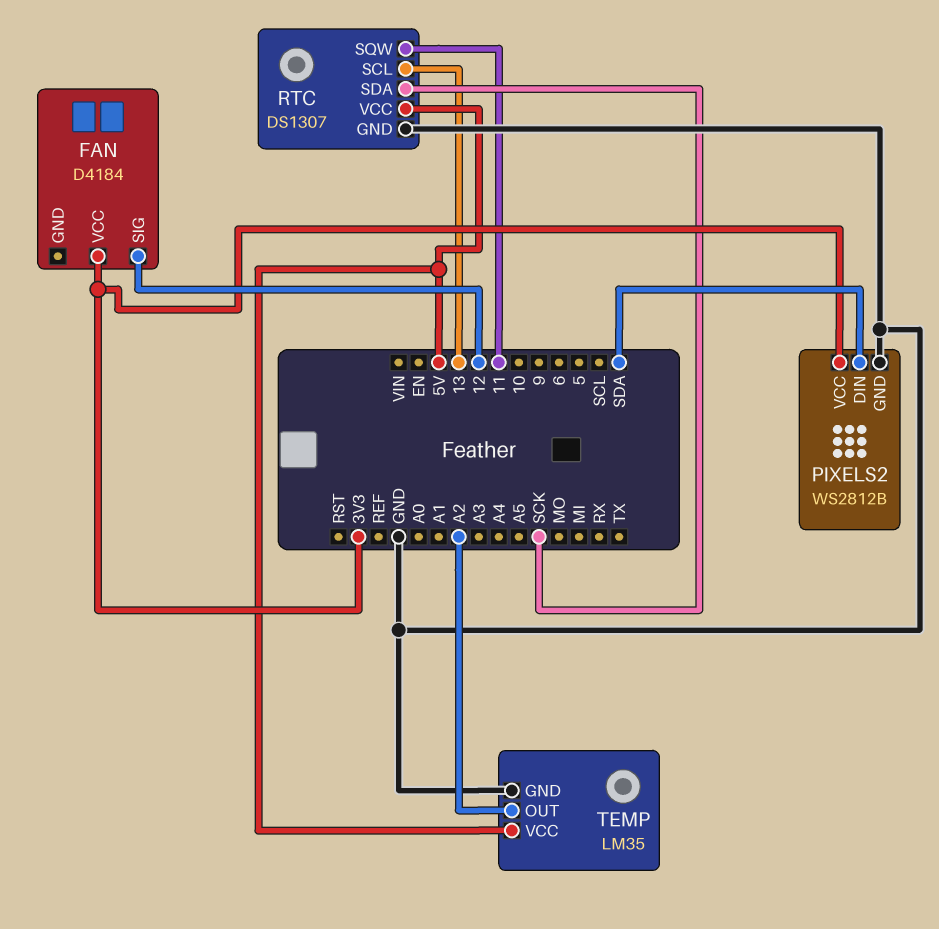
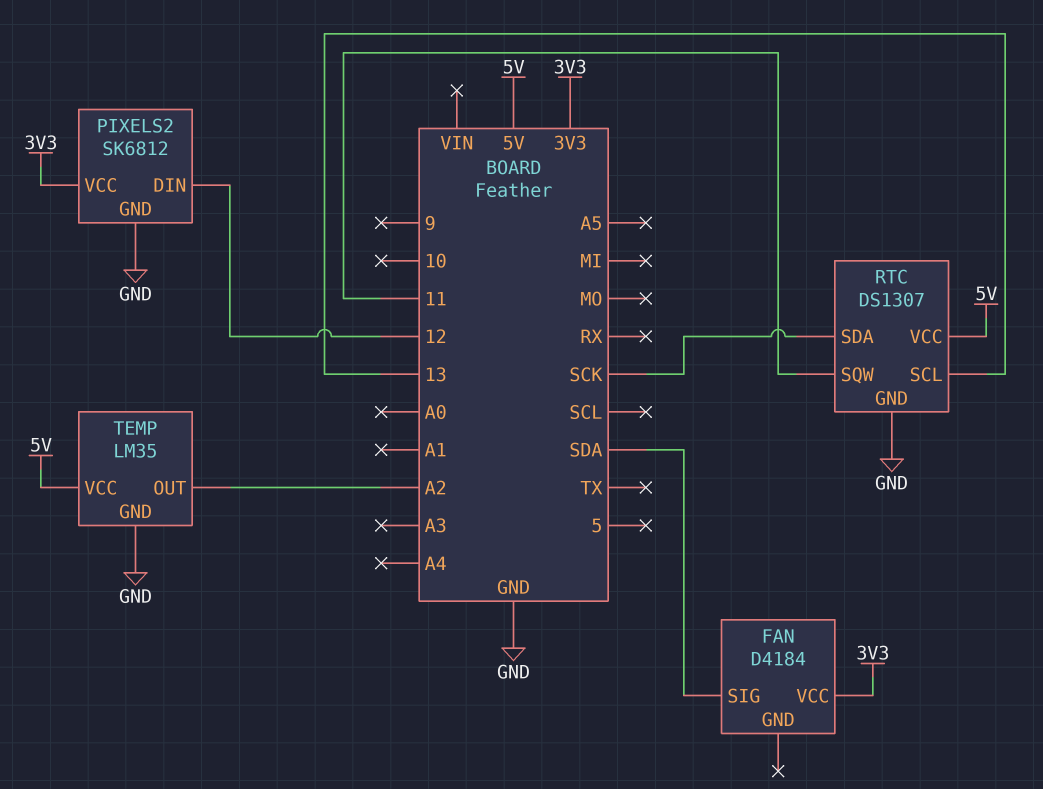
FAN pin SIG: 12 -> SDA
PIXELS2: WS2812B -> SK6812
PIXELS2 pin DIN: SDA -> 12

